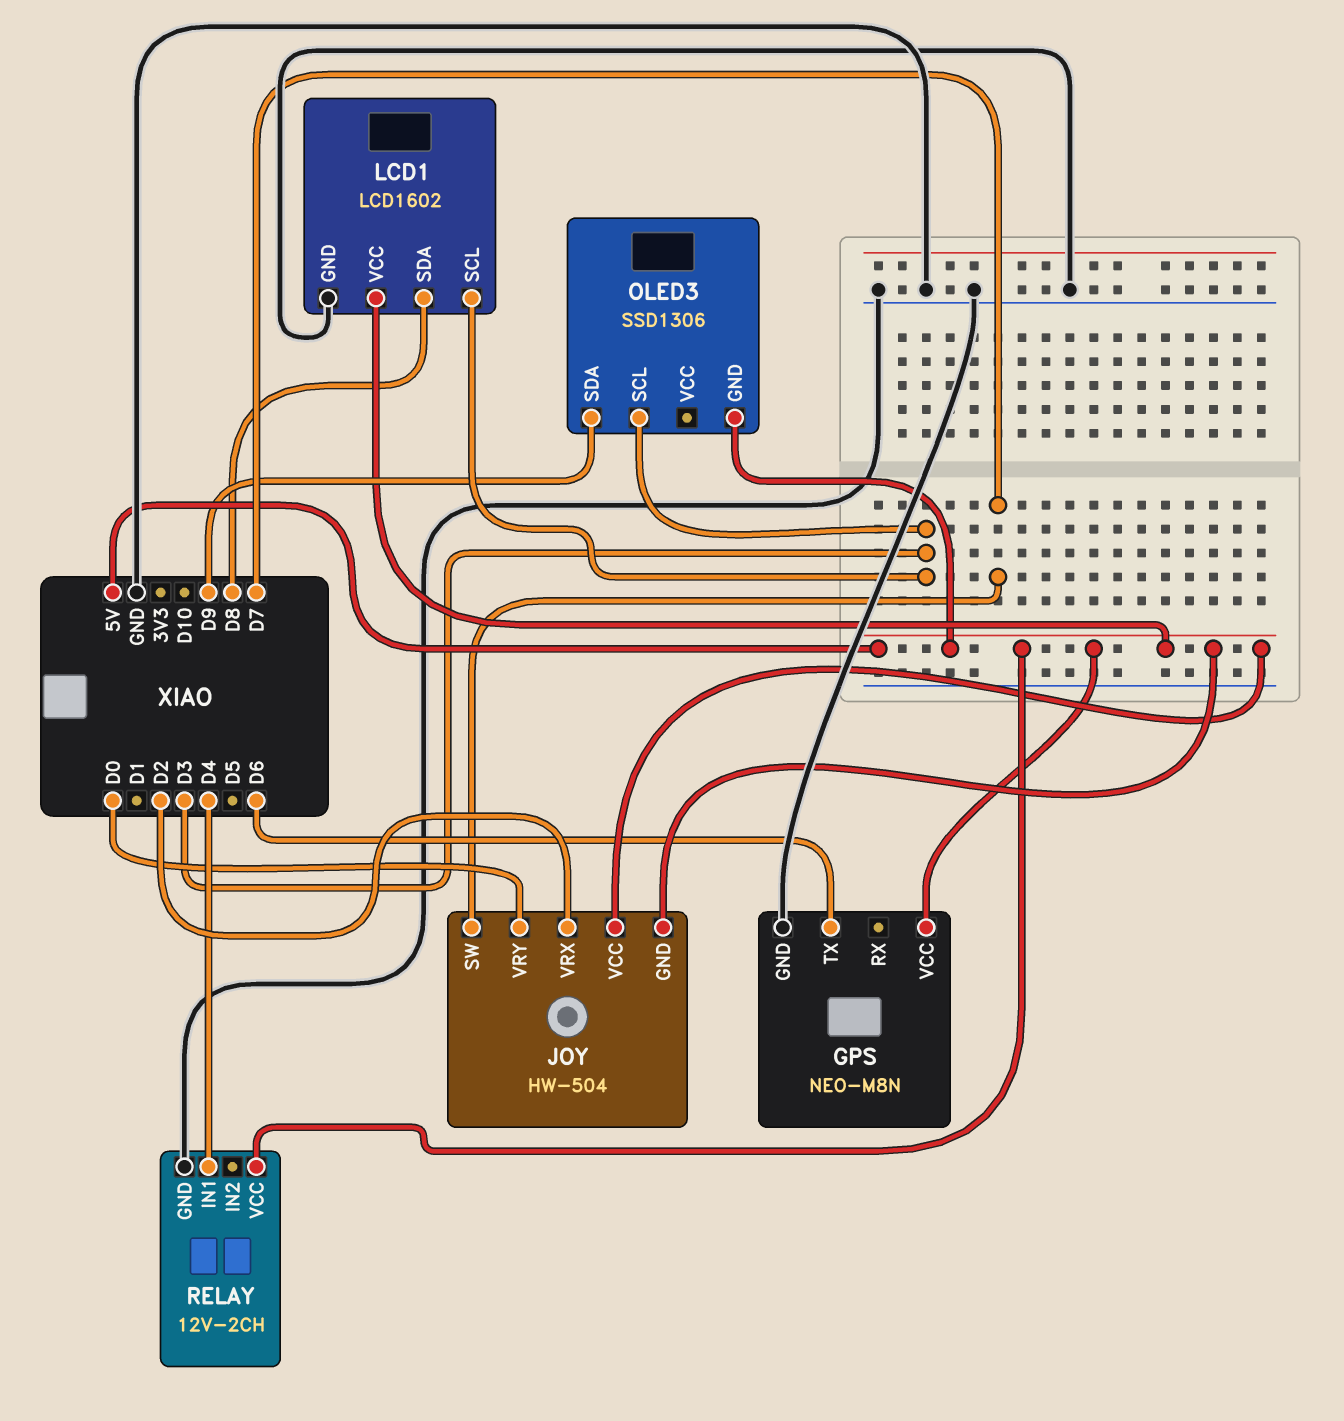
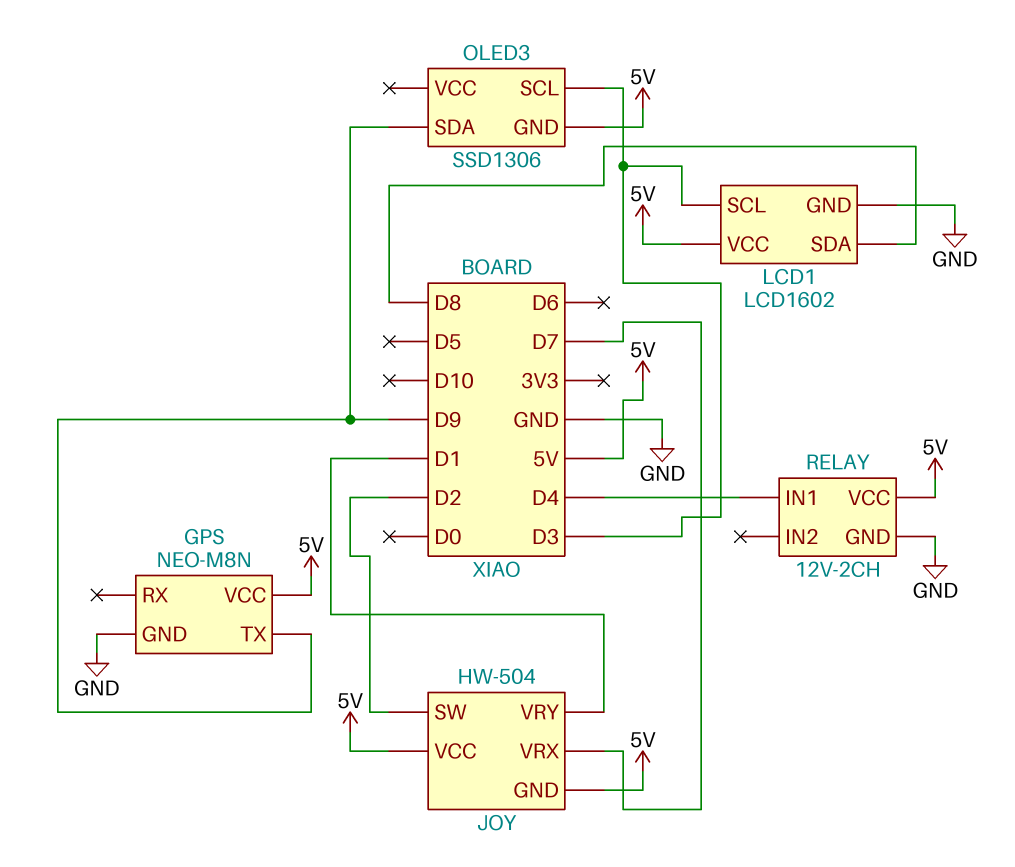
GPS pin TX: D6 -> D9
JOY pin SW: D7 -> D2
JOY pin VRX: D2 -> D7
JOY pin VRY: D0 -> D1

